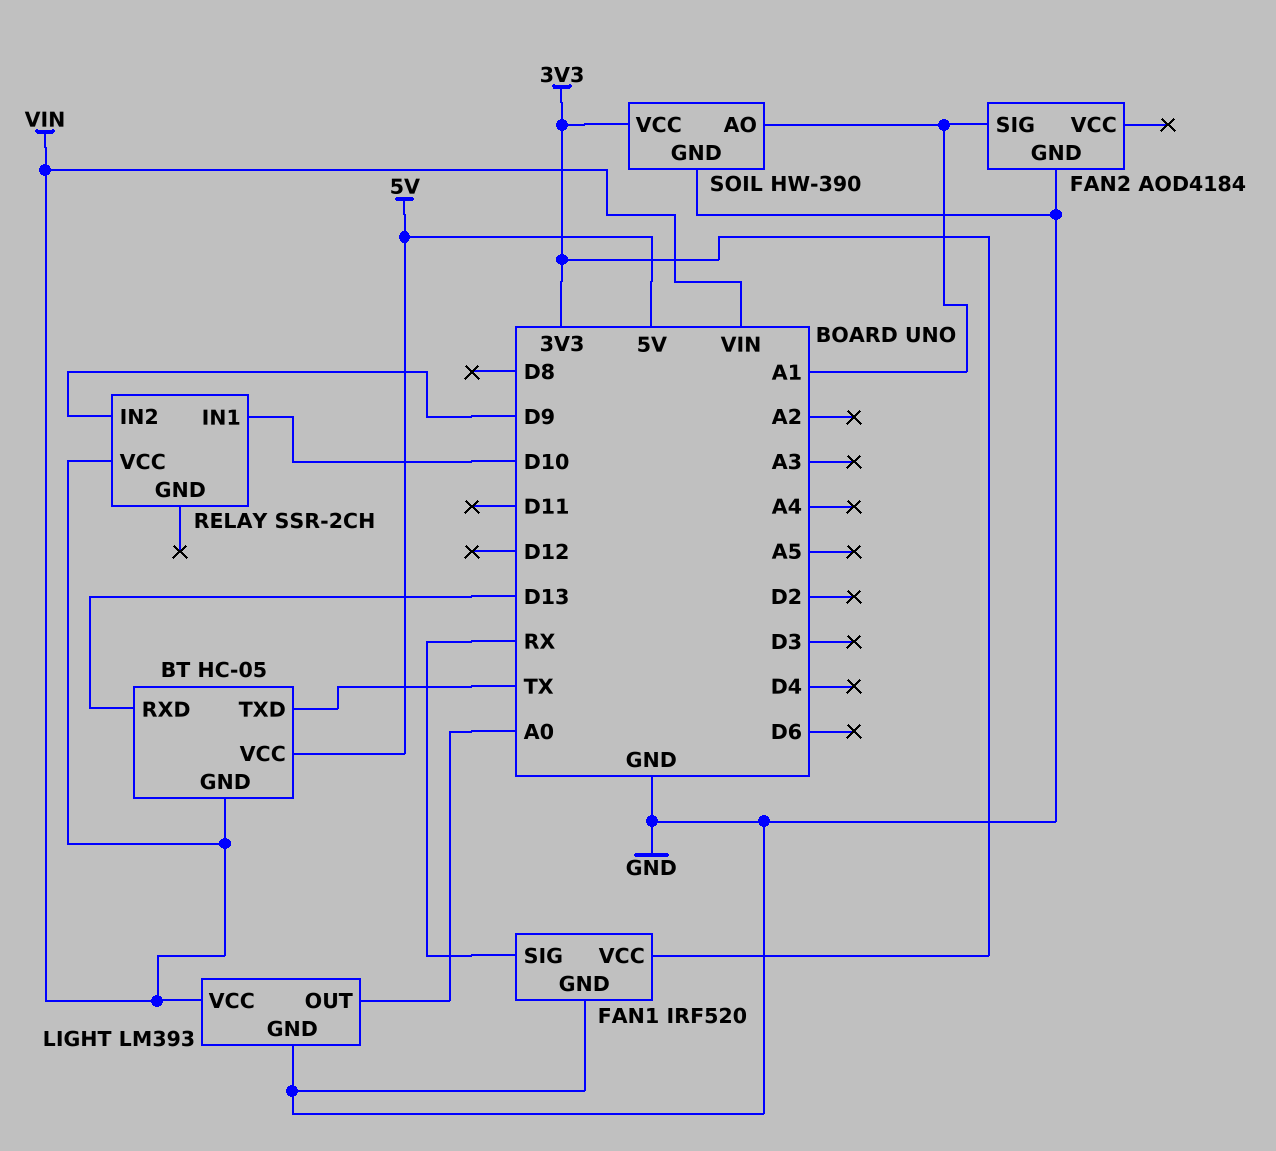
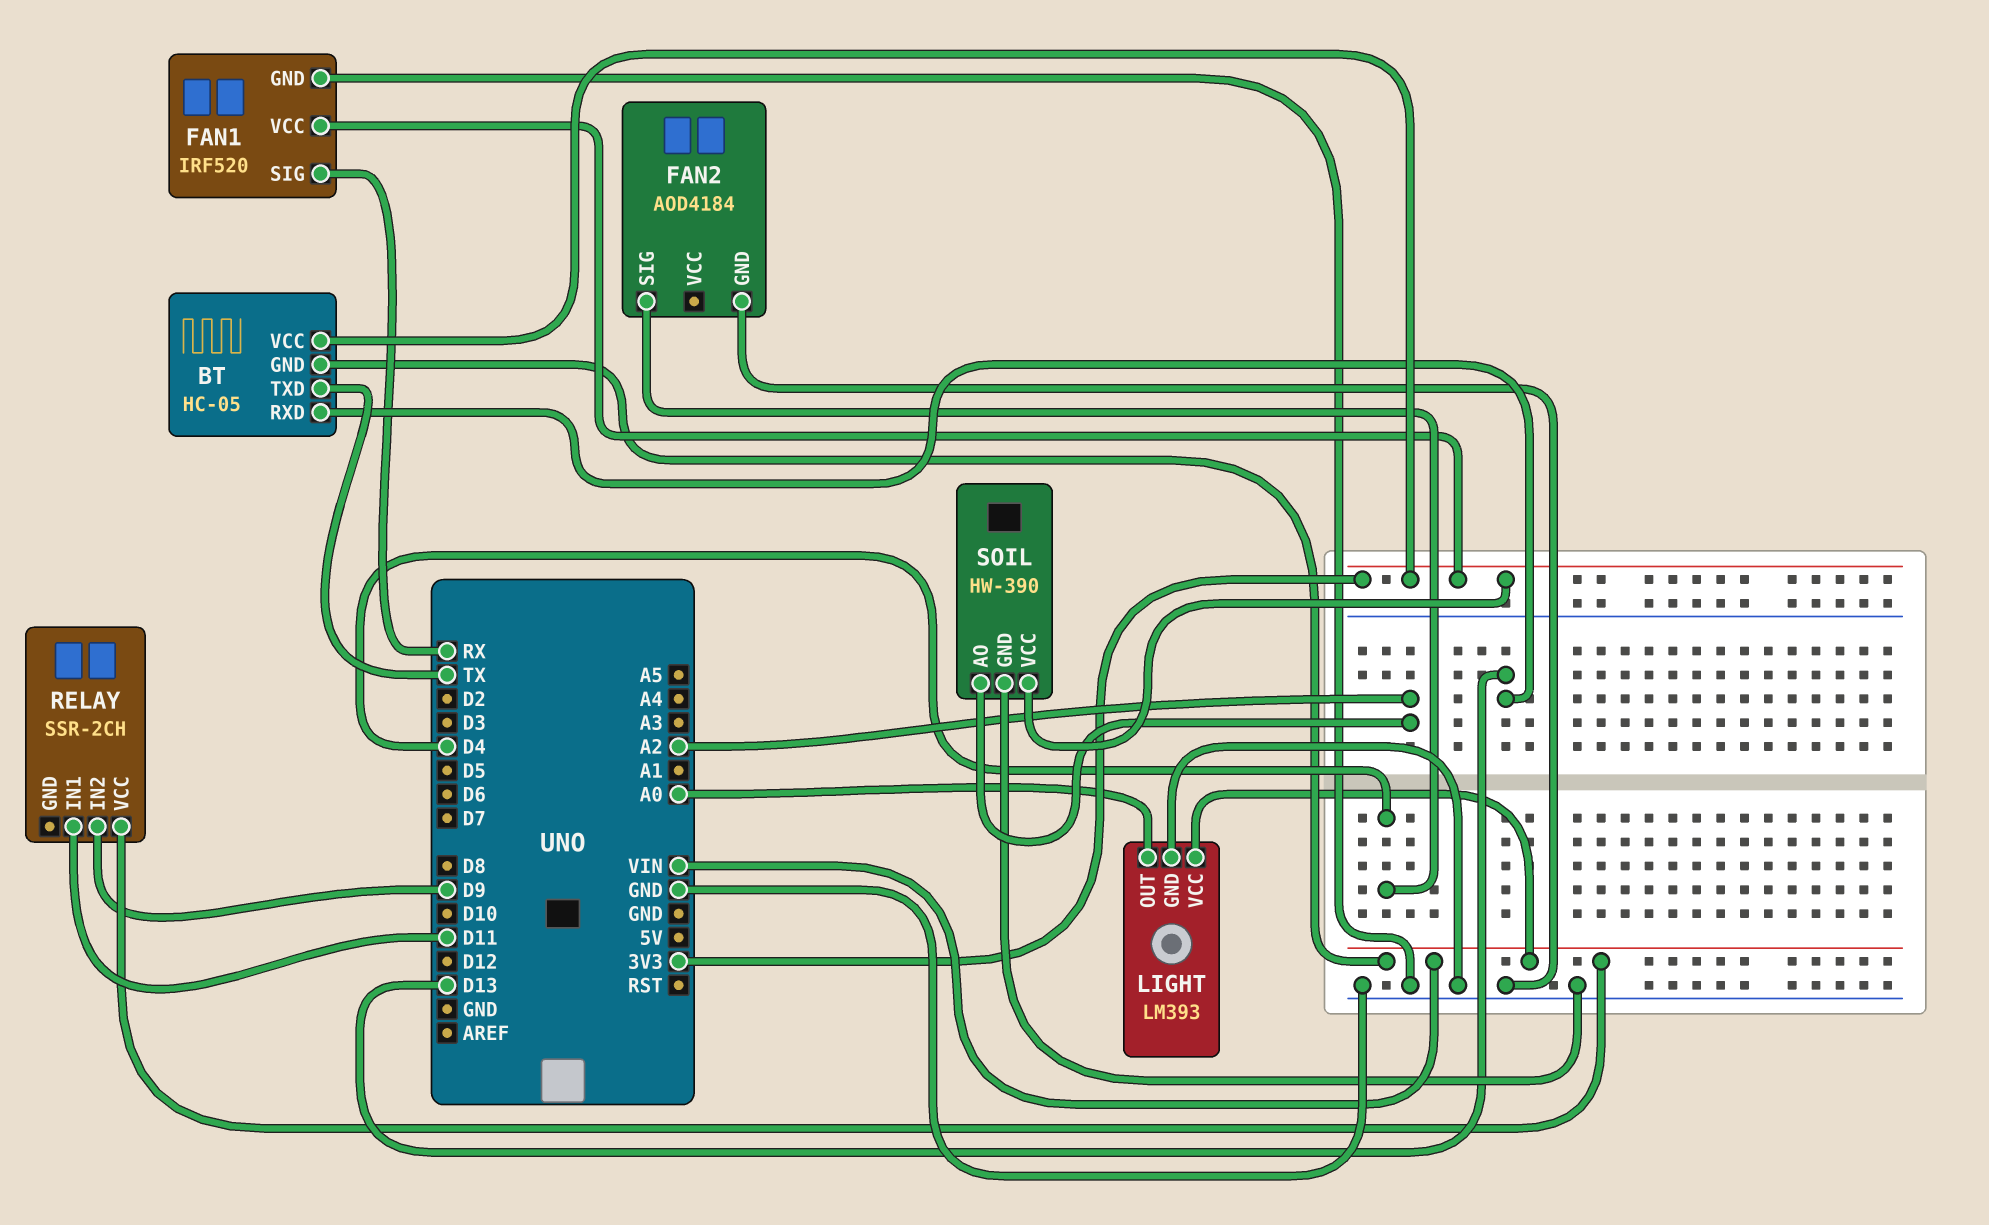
BT pin VCC: 5V -> 3V3
FAN2 pin SIG: A1 -> D4
RELAY pin IN1: D10 -> D11
SOIL pin AO: A1 -> A2

